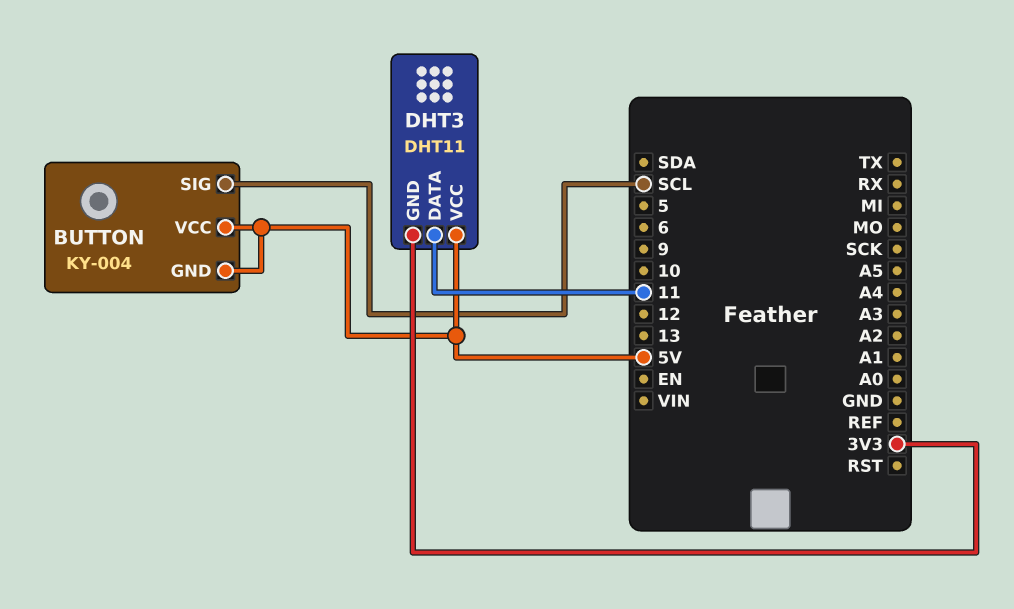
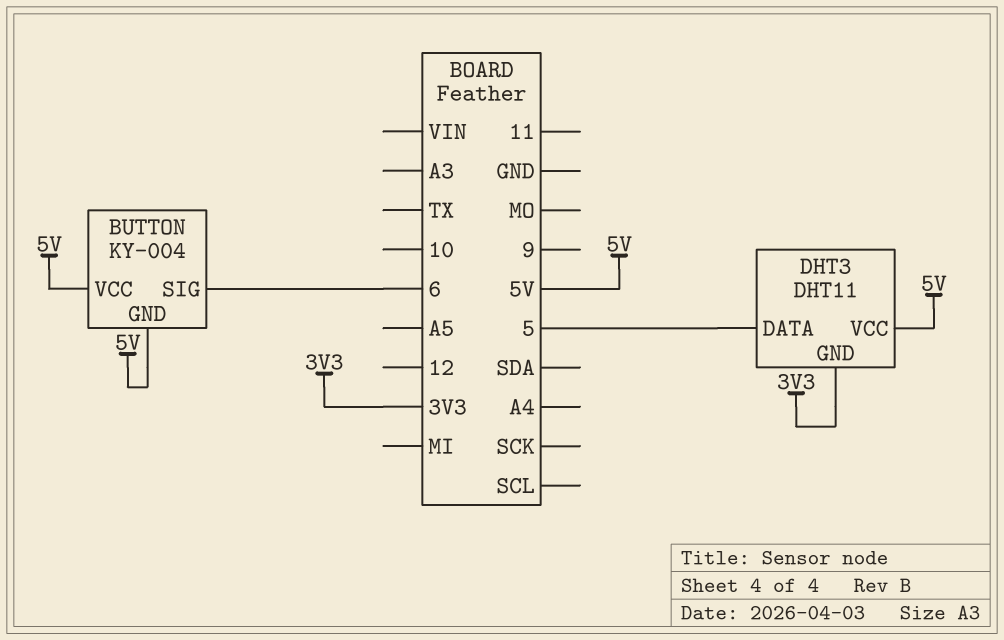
BUTTON pin SIG: SCL -> 6
DHT3 pin DATA: 11 -> 5

